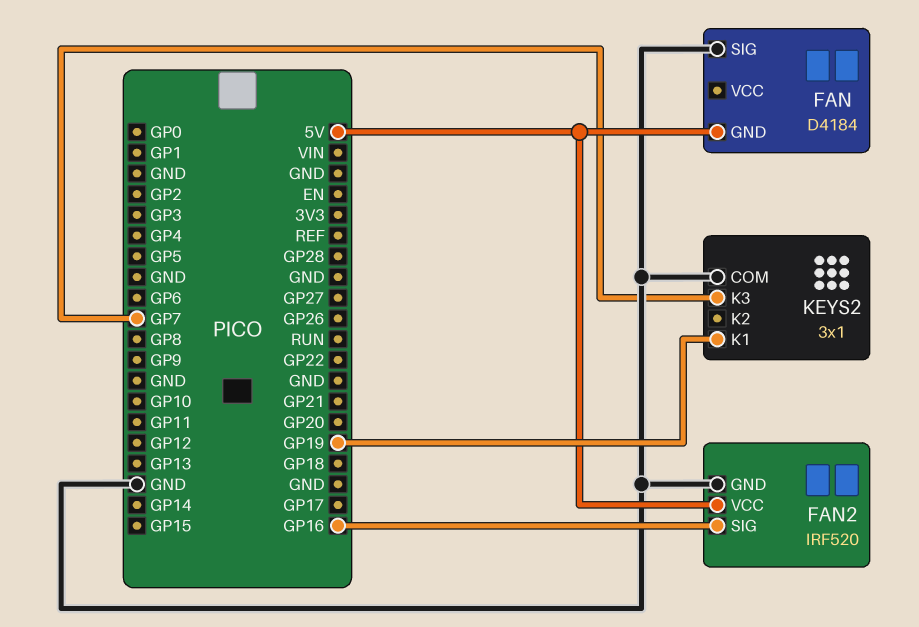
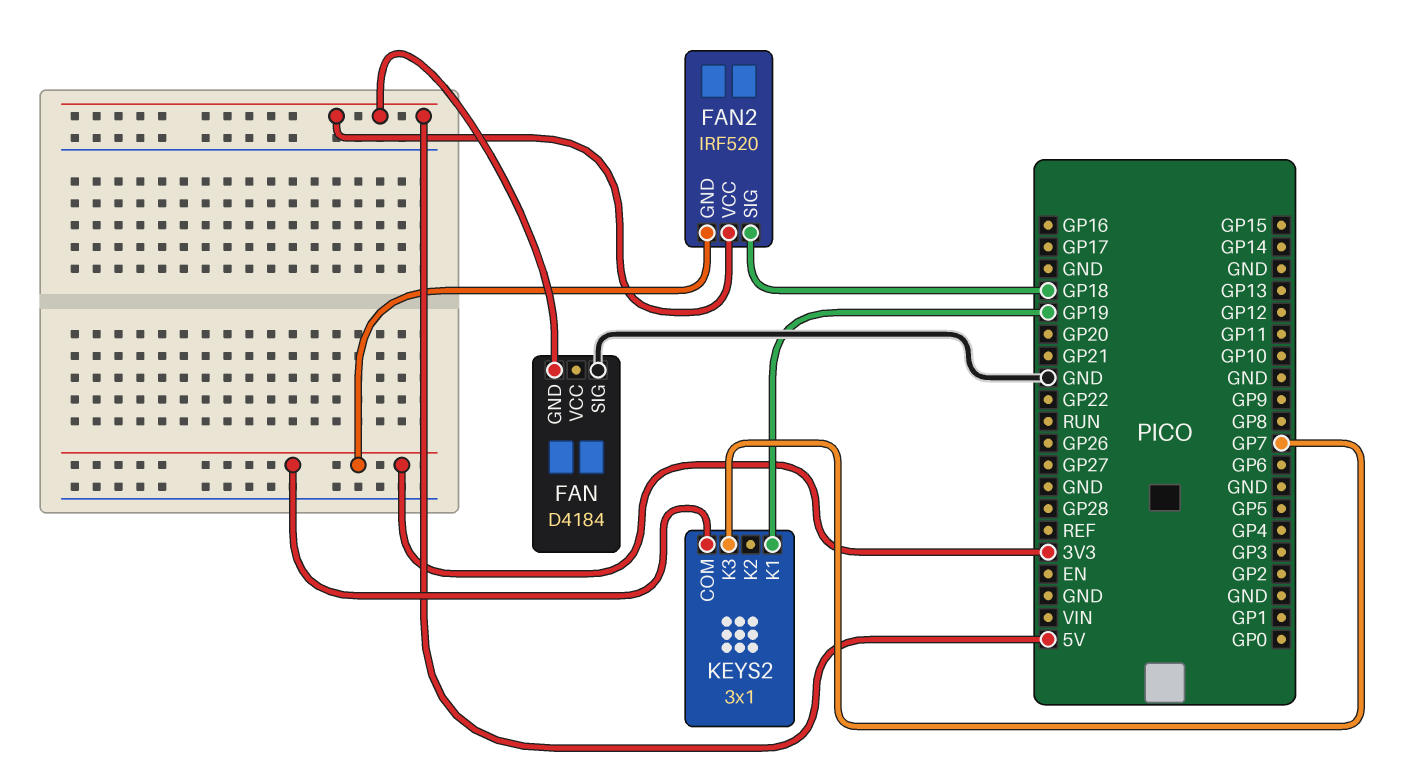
FAN2 pin GND: GND -> 3V3
FAN2 pin SIG: GP16 -> GP18
KEYS2 pin COM: GND -> 3V3

